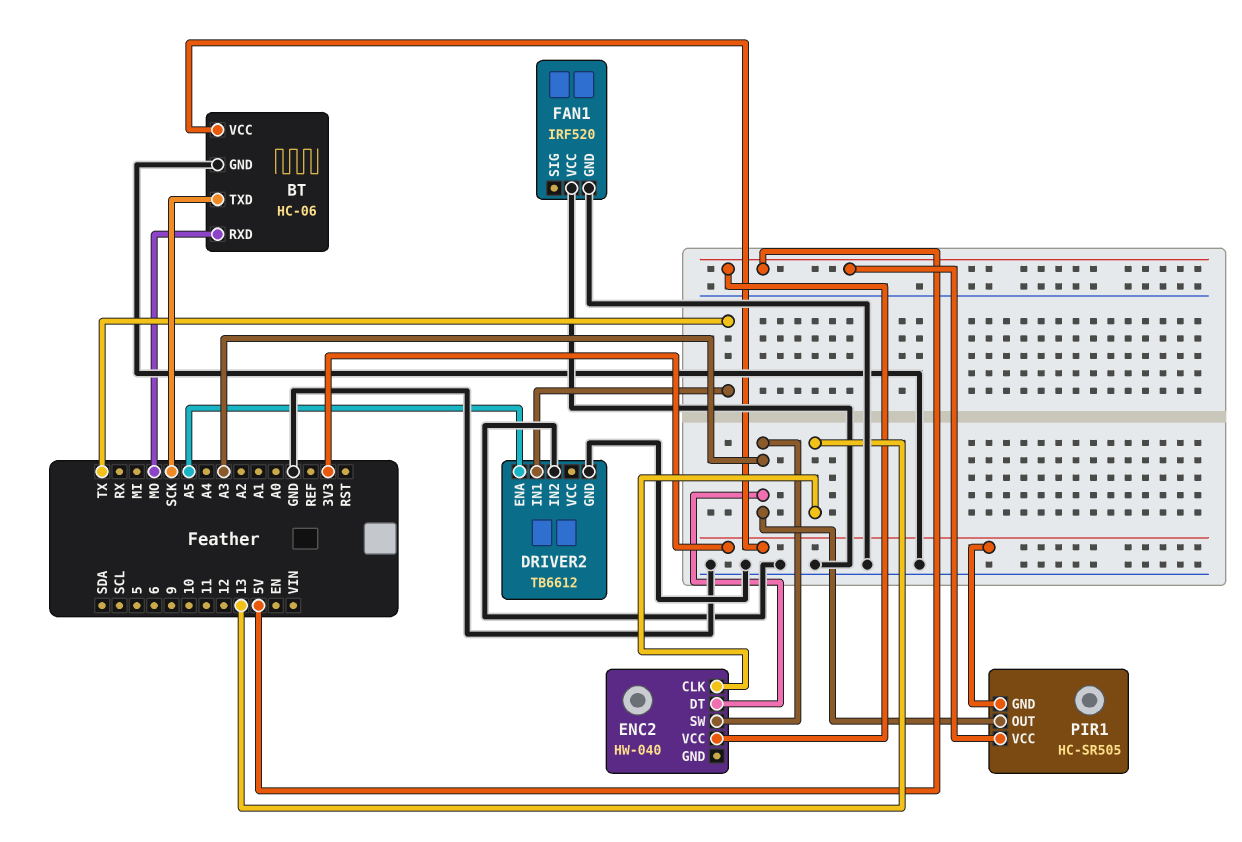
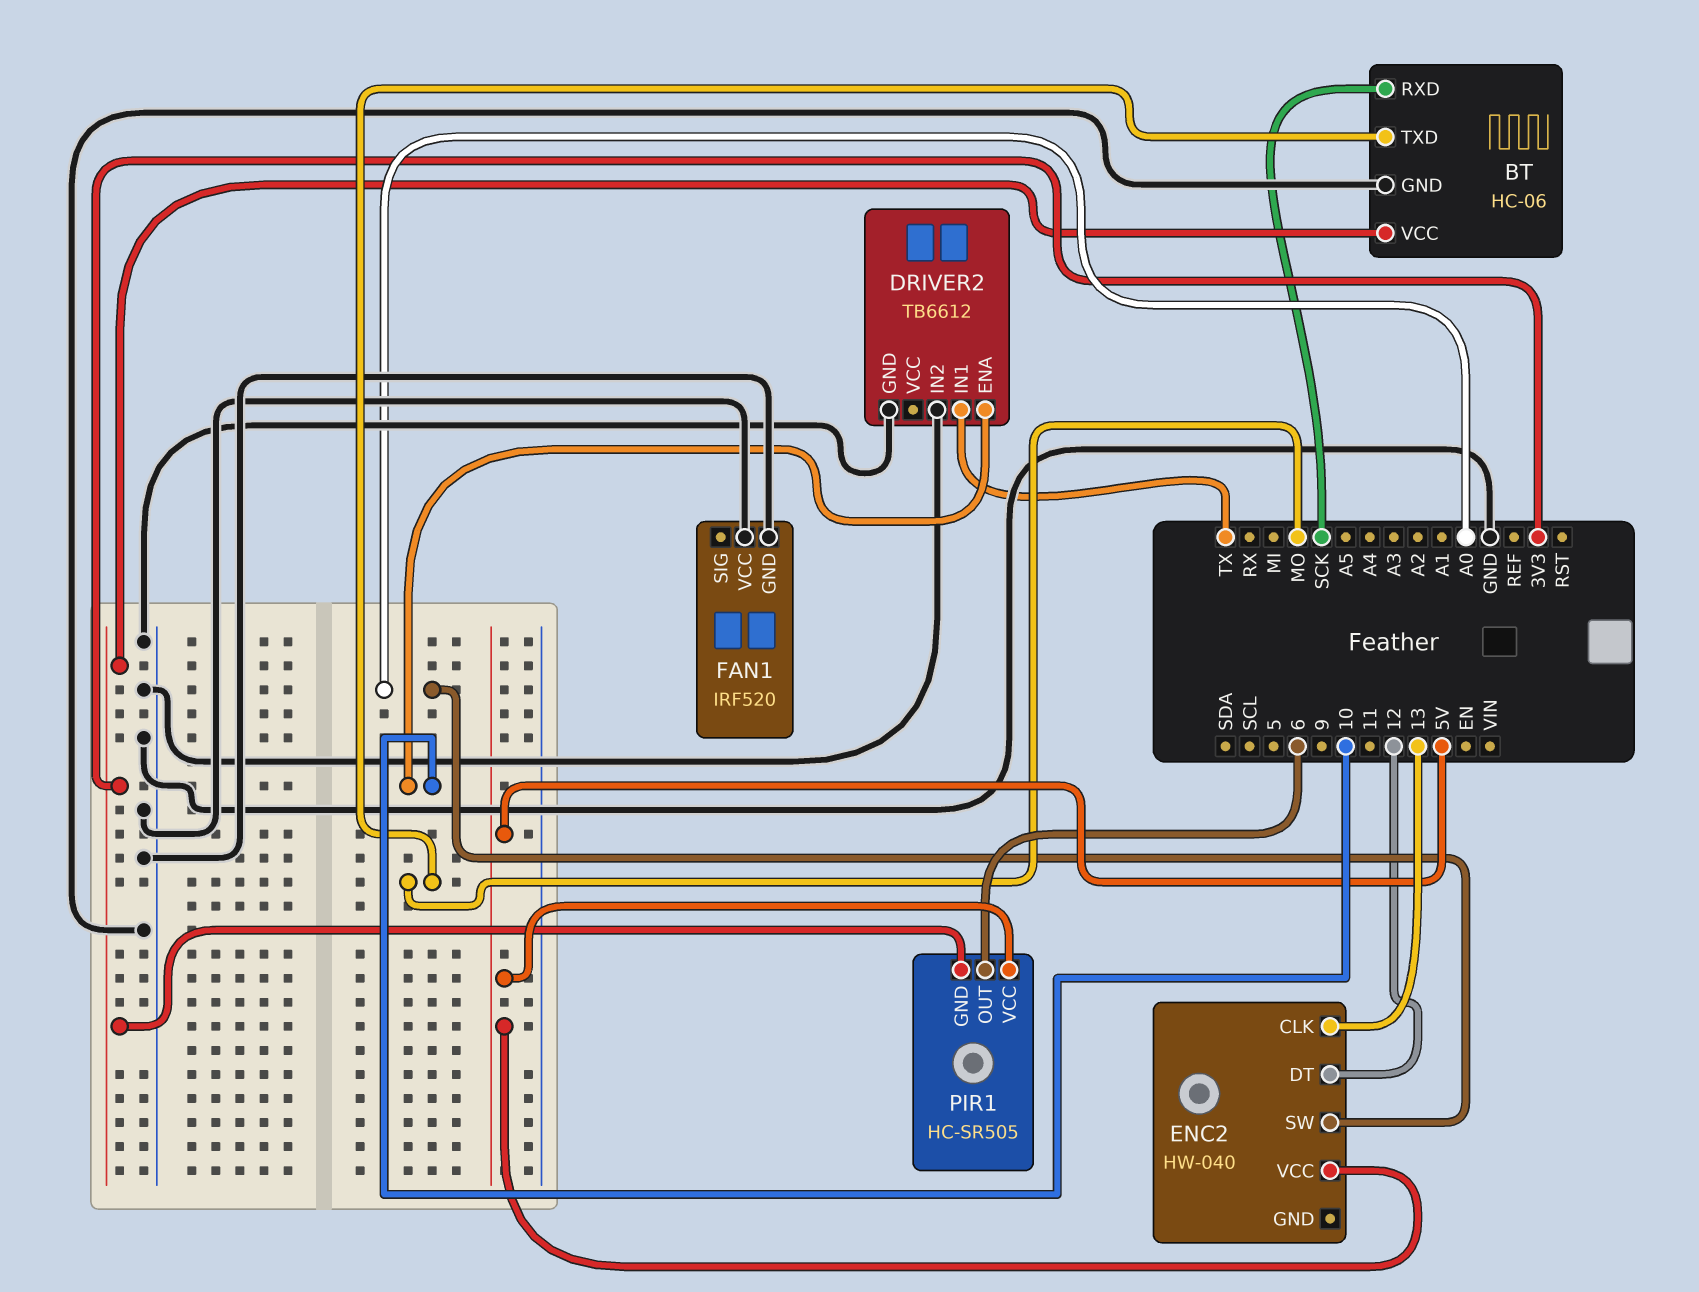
BT pin RXD: MO -> SCK
BT pin TXD: SCK -> MO
DRIVER2 pin ENA: A5 -> 10
ENC2 pin DT: A3 -> 12
ENC2 pin SW: A3 -> A0
PIR1 pin OUT: A3 -> 6

